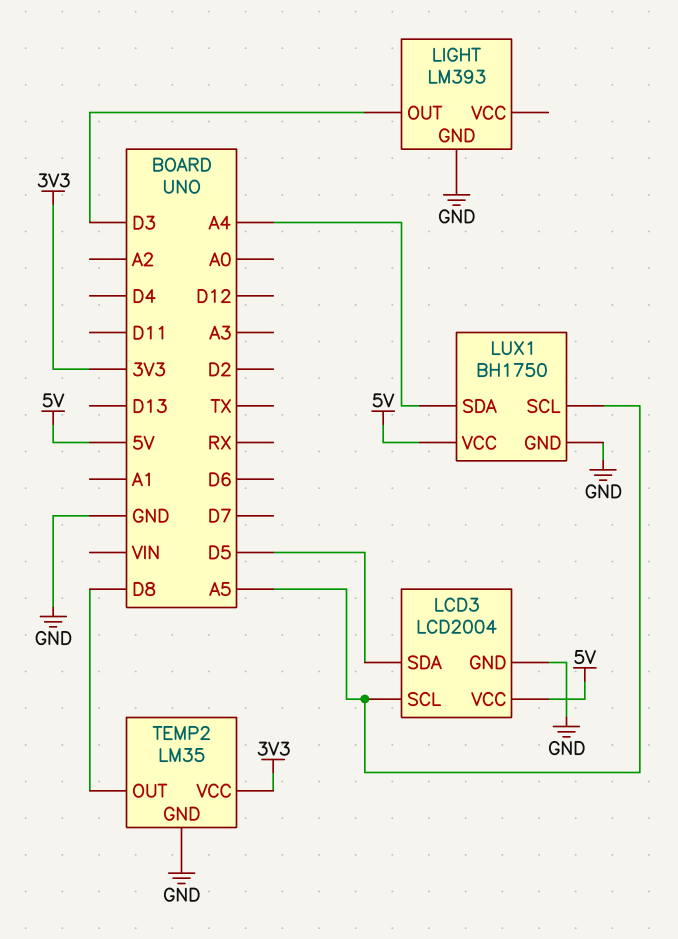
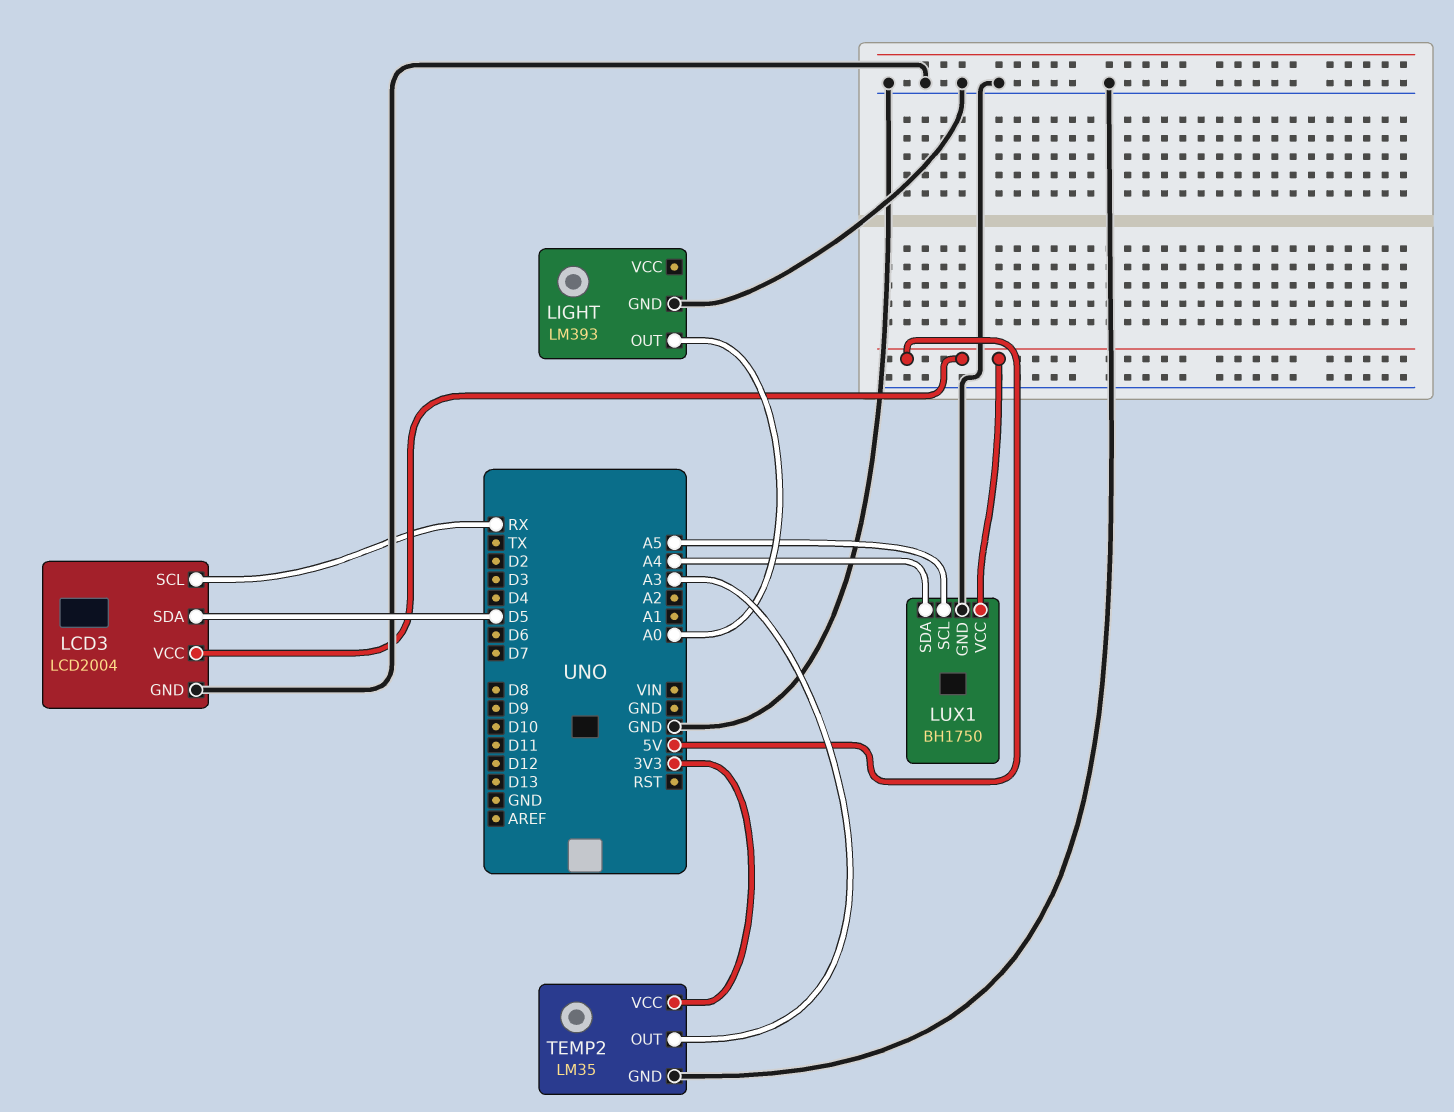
LCD3 pin SCL: A5 -> RX
LIGHT pin OUT: D3 -> A0
TEMP2 pin OUT: D8 -> A3

